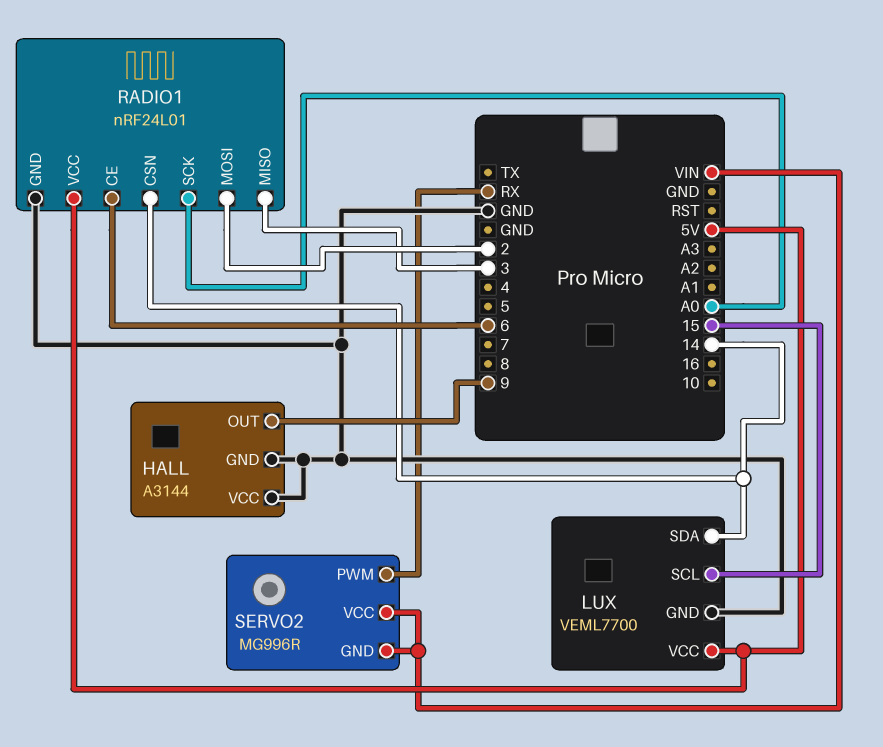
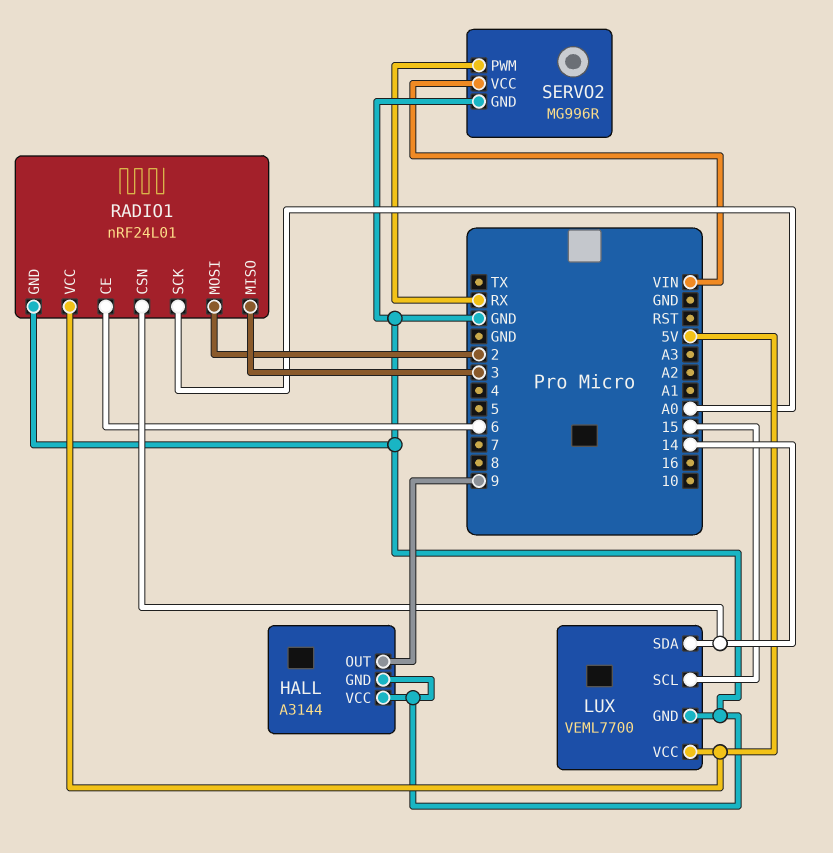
SERVO2 pin GND: VIN -> GND

